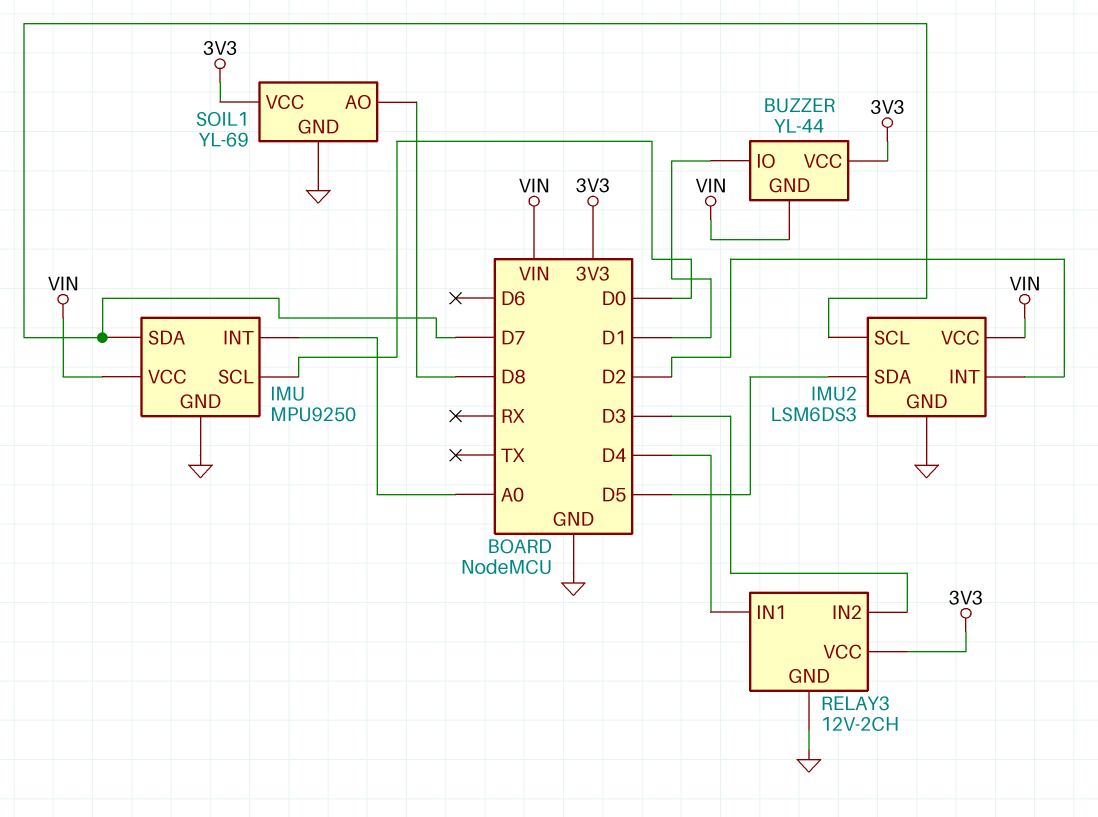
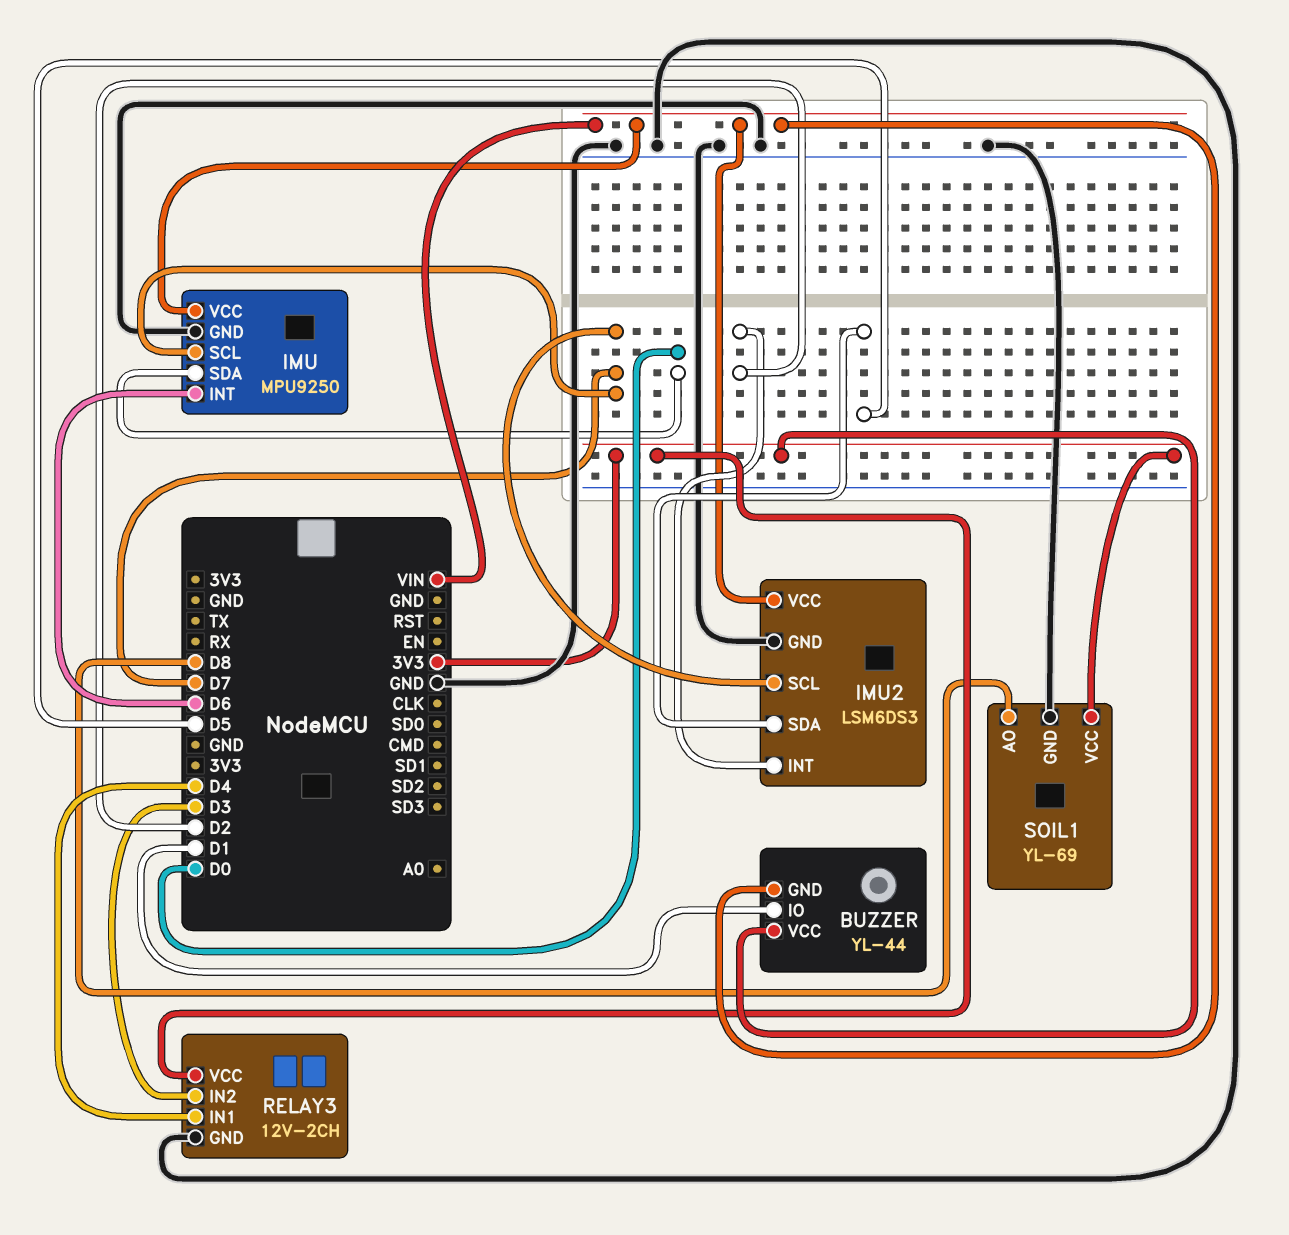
IMU pin INT: A0 -> D6
IMU pin SCL: D0 -> D7
IMU pin SDA: D7 -> D0

